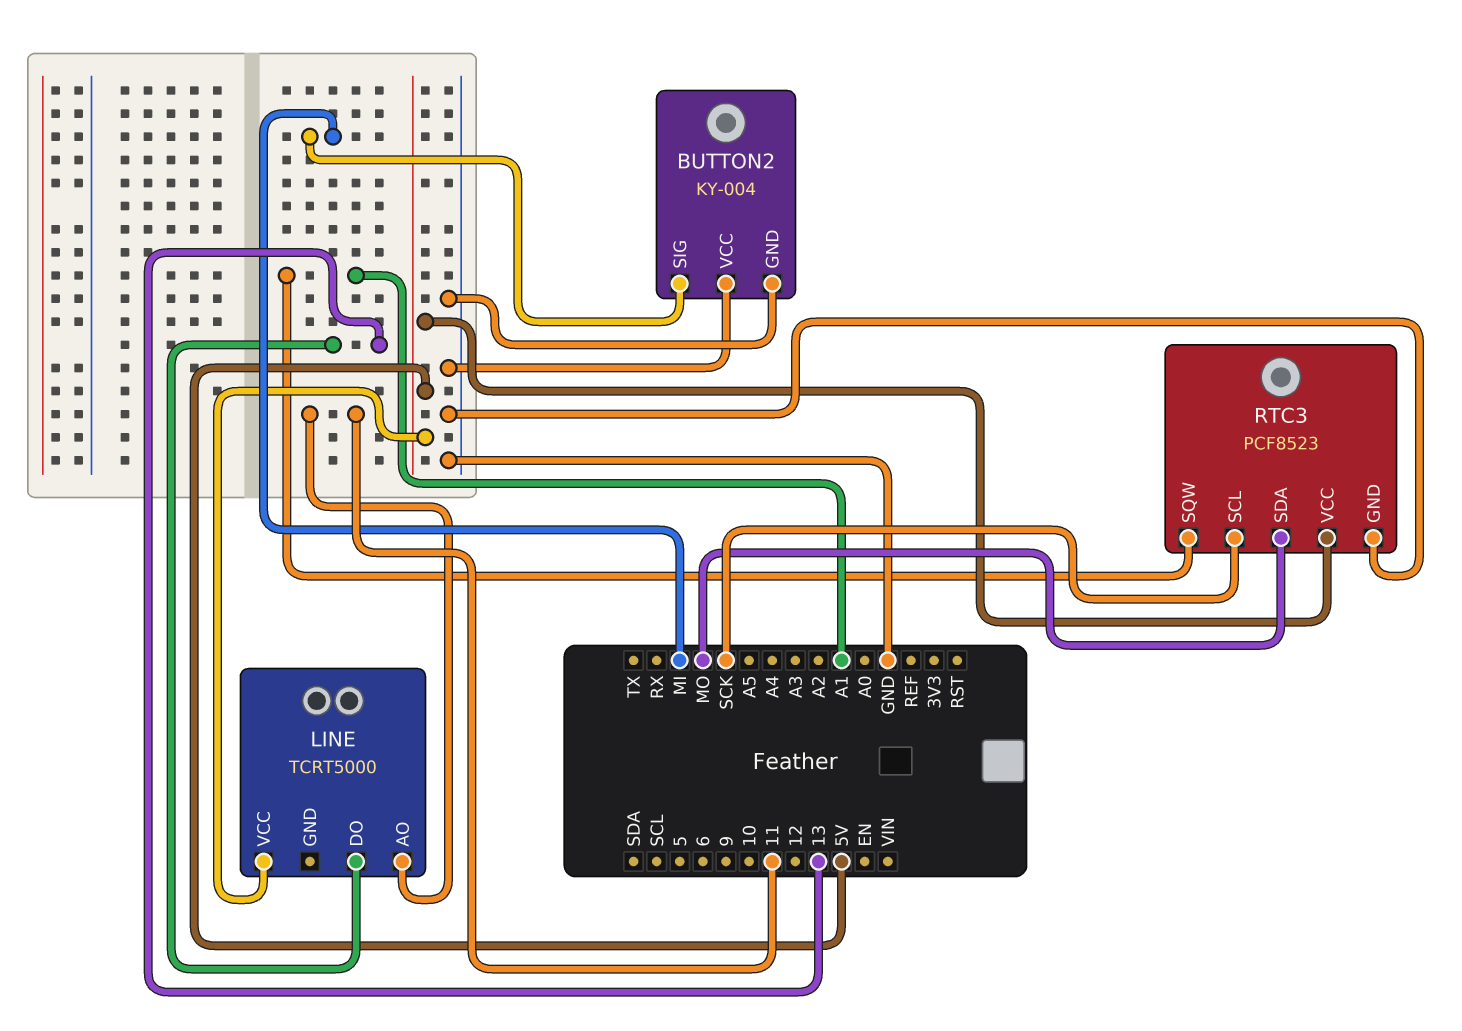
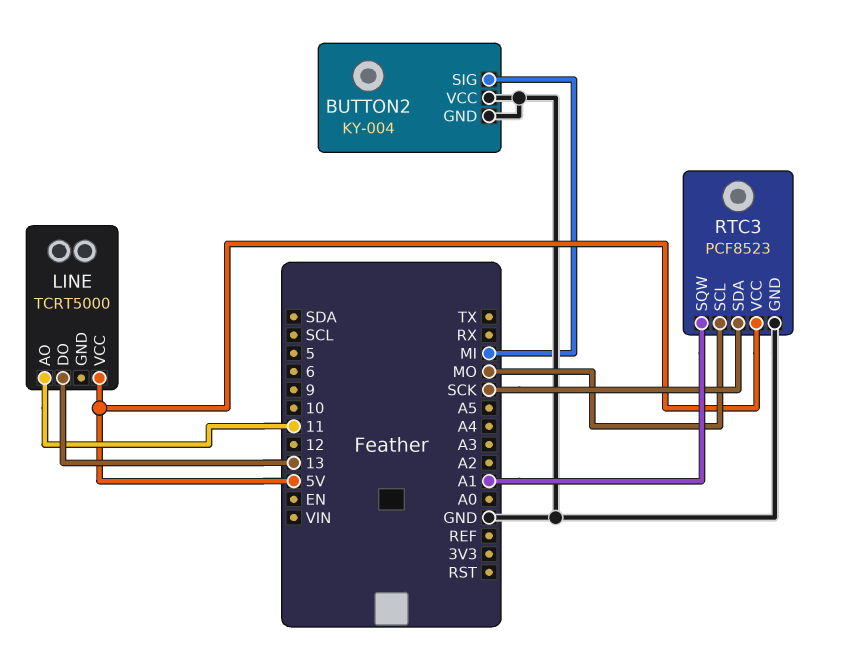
RTC3 pin SCL: SCK -> MO
RTC3 pin SDA: MO -> SCK

